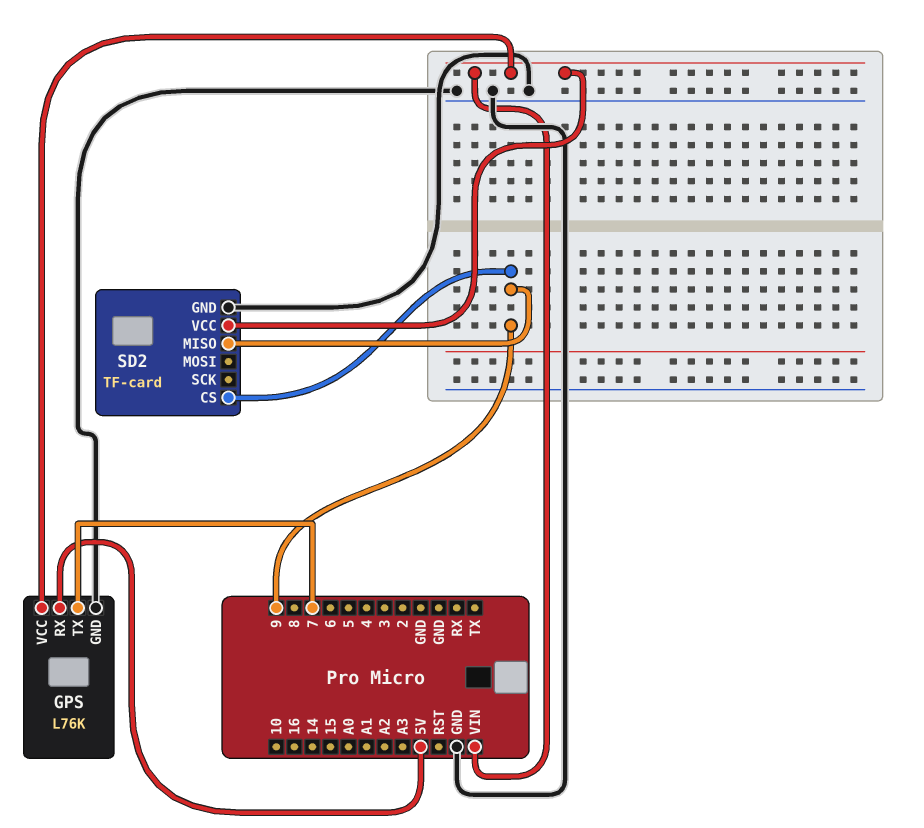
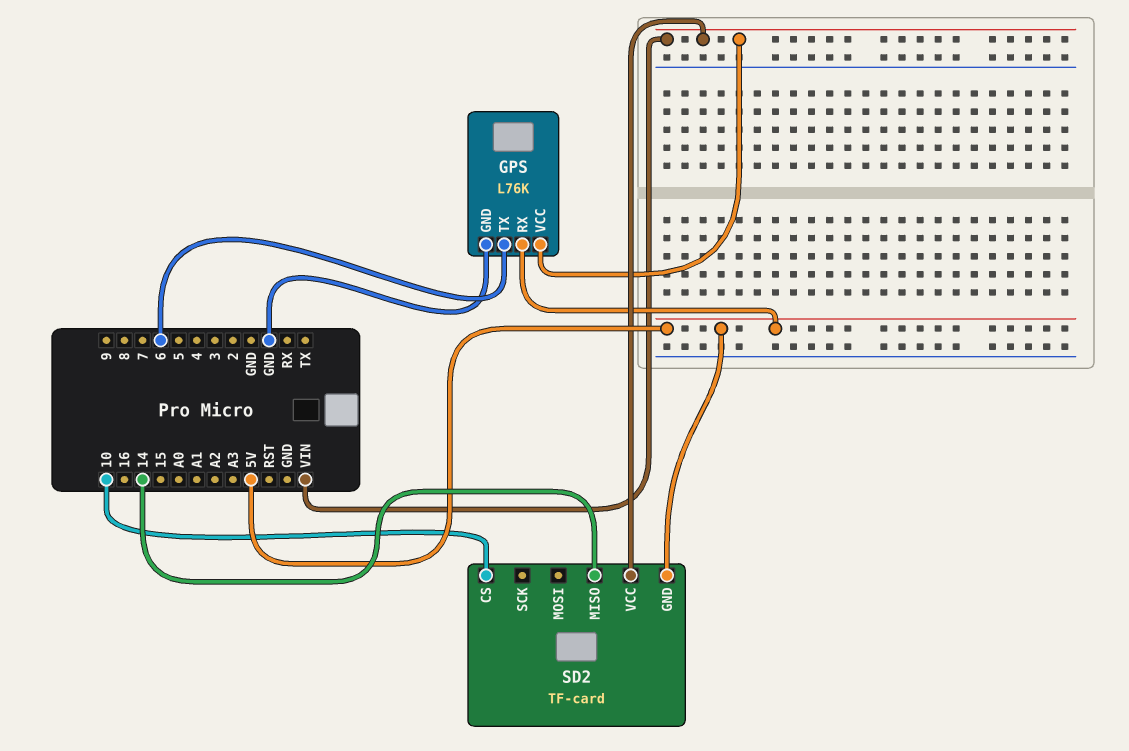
GPS pin TX: 7 -> 6
SD2 pin CS: 9 -> 10
SD2 pin GND: GND -> 5V
SD2 pin MISO: 9 -> 14

